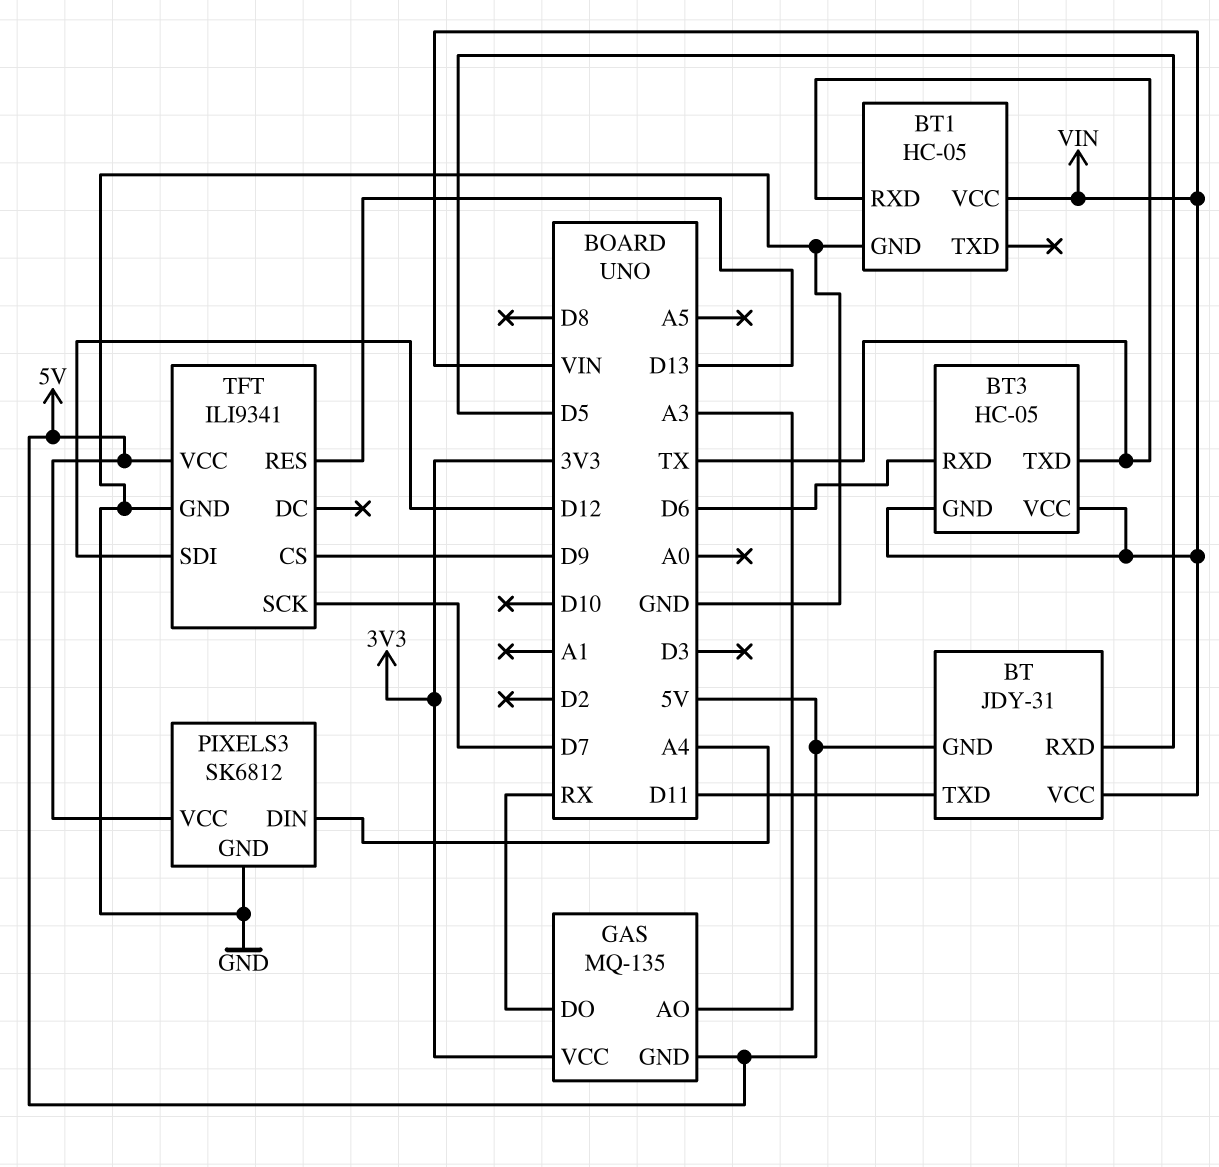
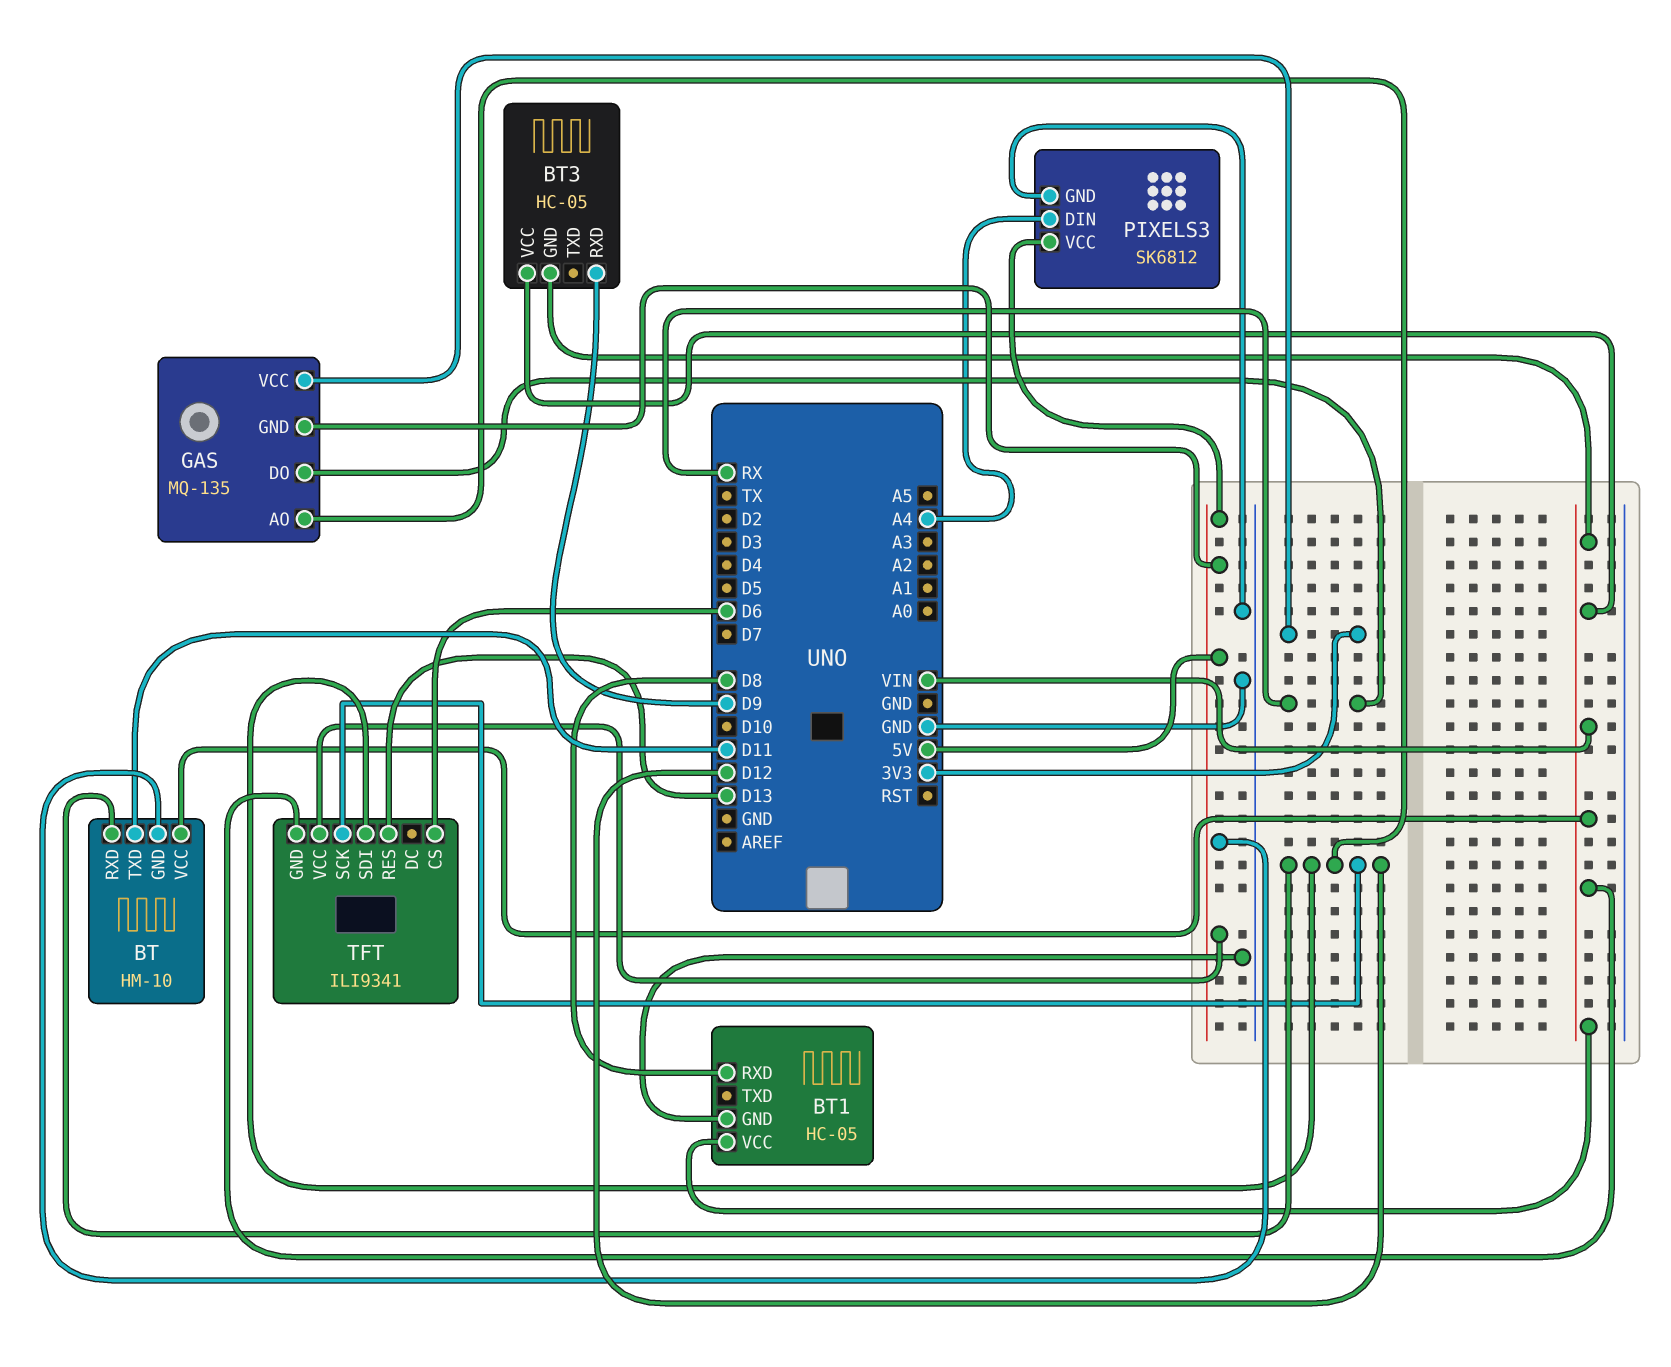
BT: JDY-31 -> HM-10
BT pin RXD: D5 -> D12
BT1 pin RXD: TX -> D8
BT3 pin RXD: D6 -> D9
BT3 pin TXD: TX -> none
GAS pin AO: A3 -> D12
TFT pin CS: D9 -> D6
TFT pin GND: GND -> VIN
TFT pin SCK: D7 -> D12

